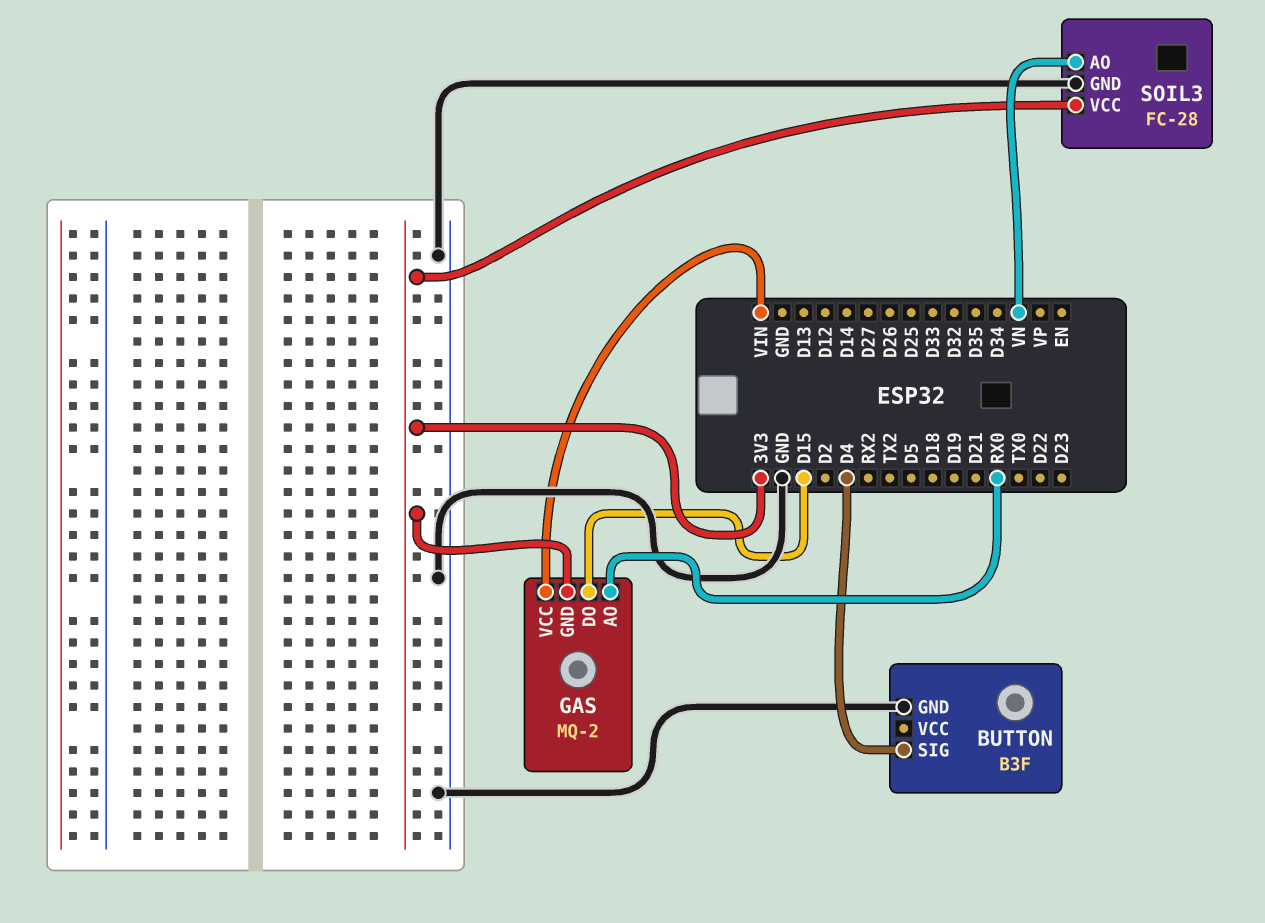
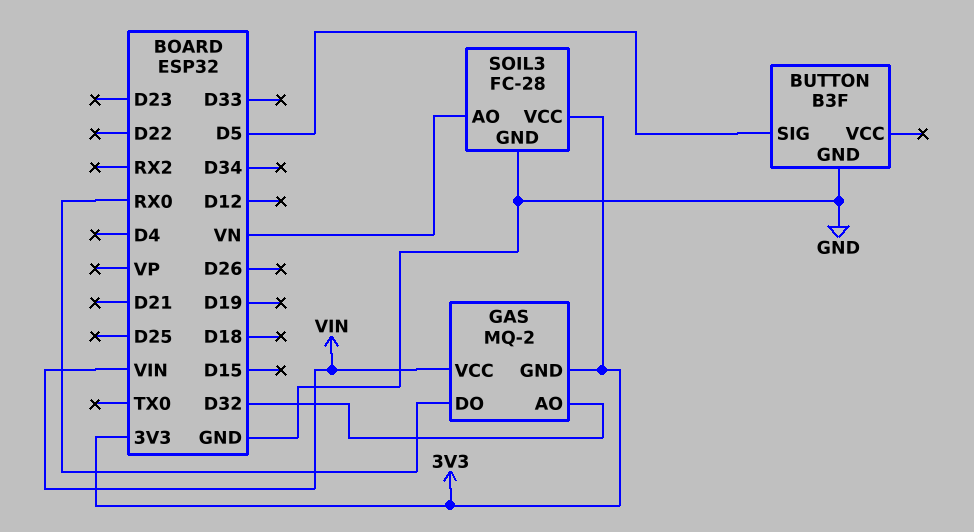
BUTTON pin SIG: D4 -> D5
GAS pin AO: RX0 -> D32
GAS pin DO: D15 -> RX0

